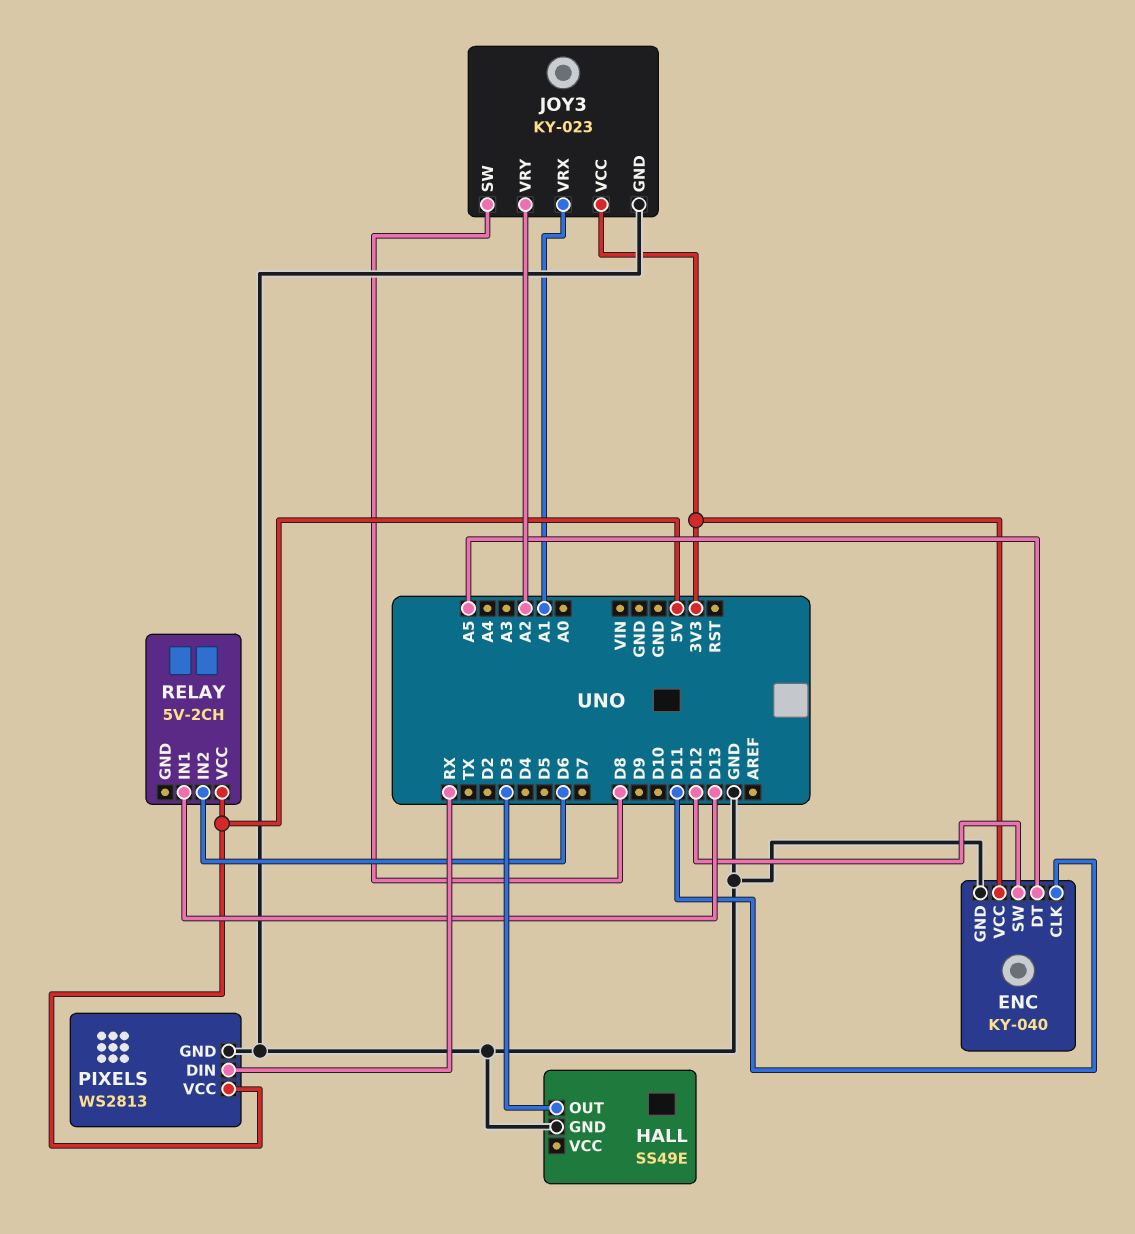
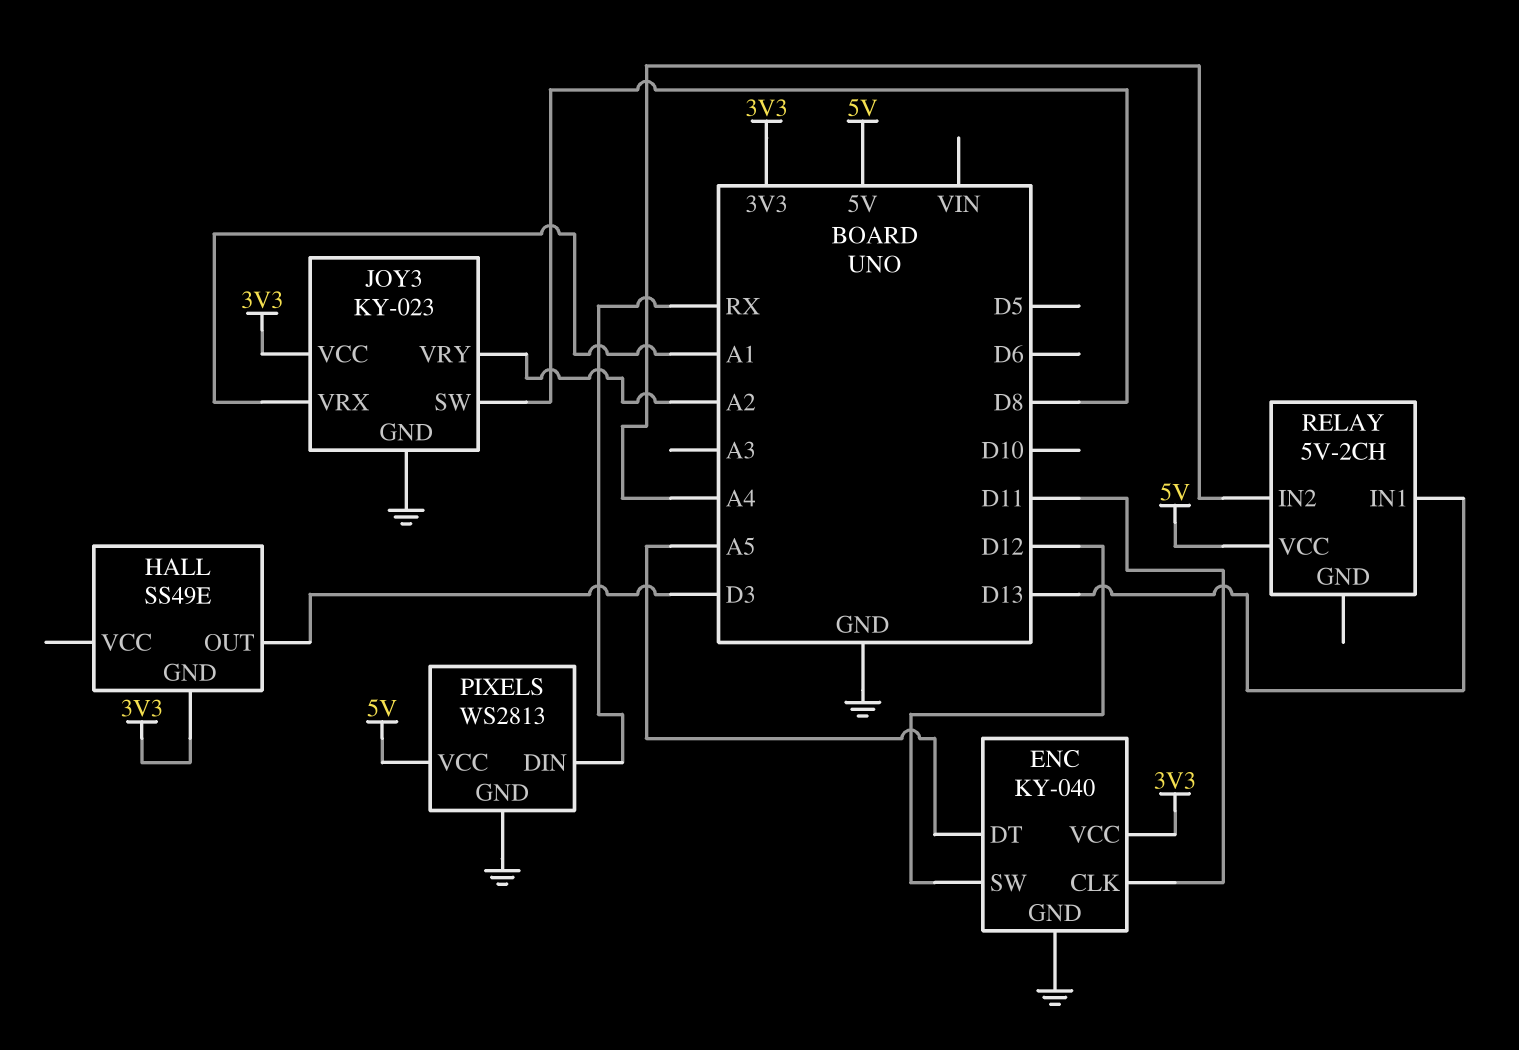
HALL pin GND: GND -> 3V3
RELAY pin IN2: D6 -> A4

